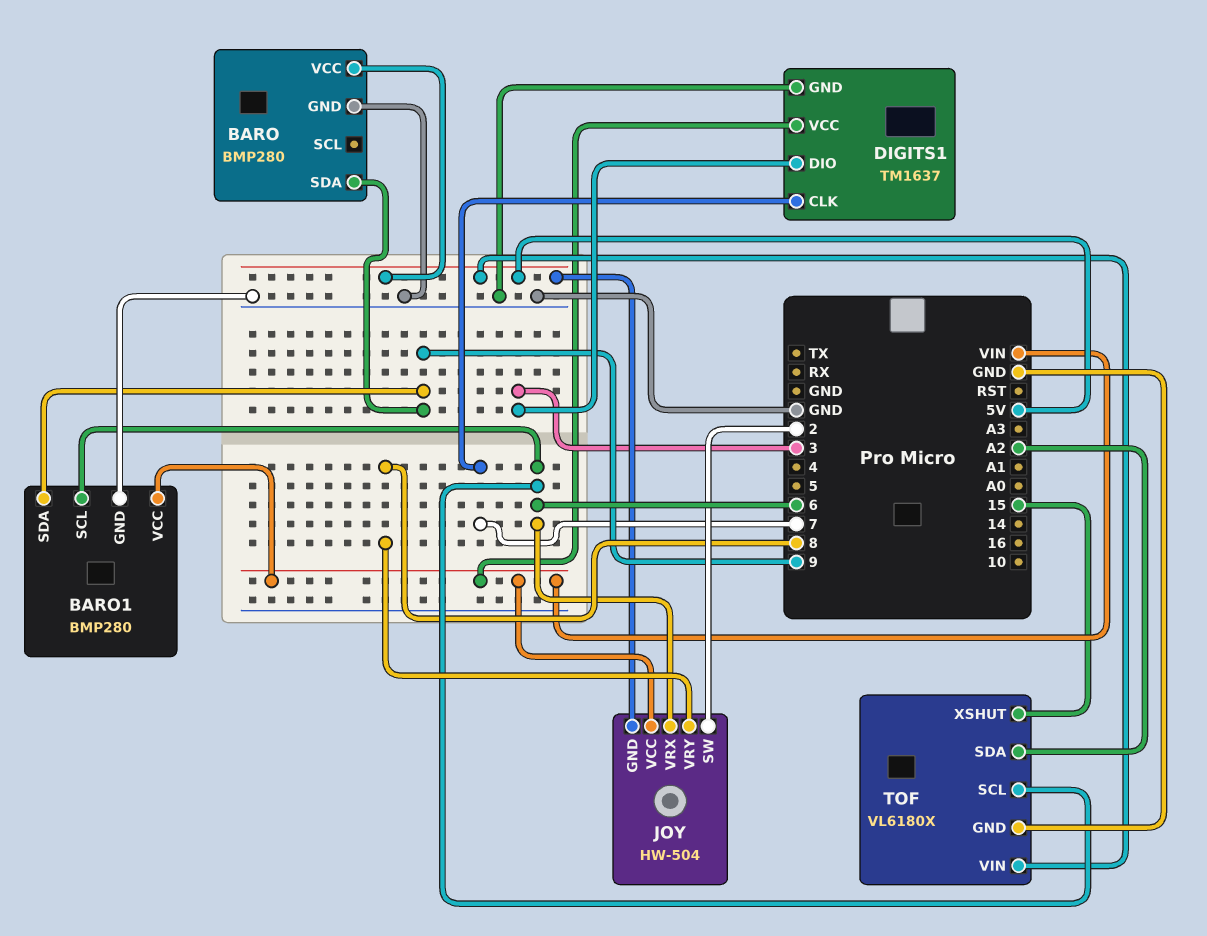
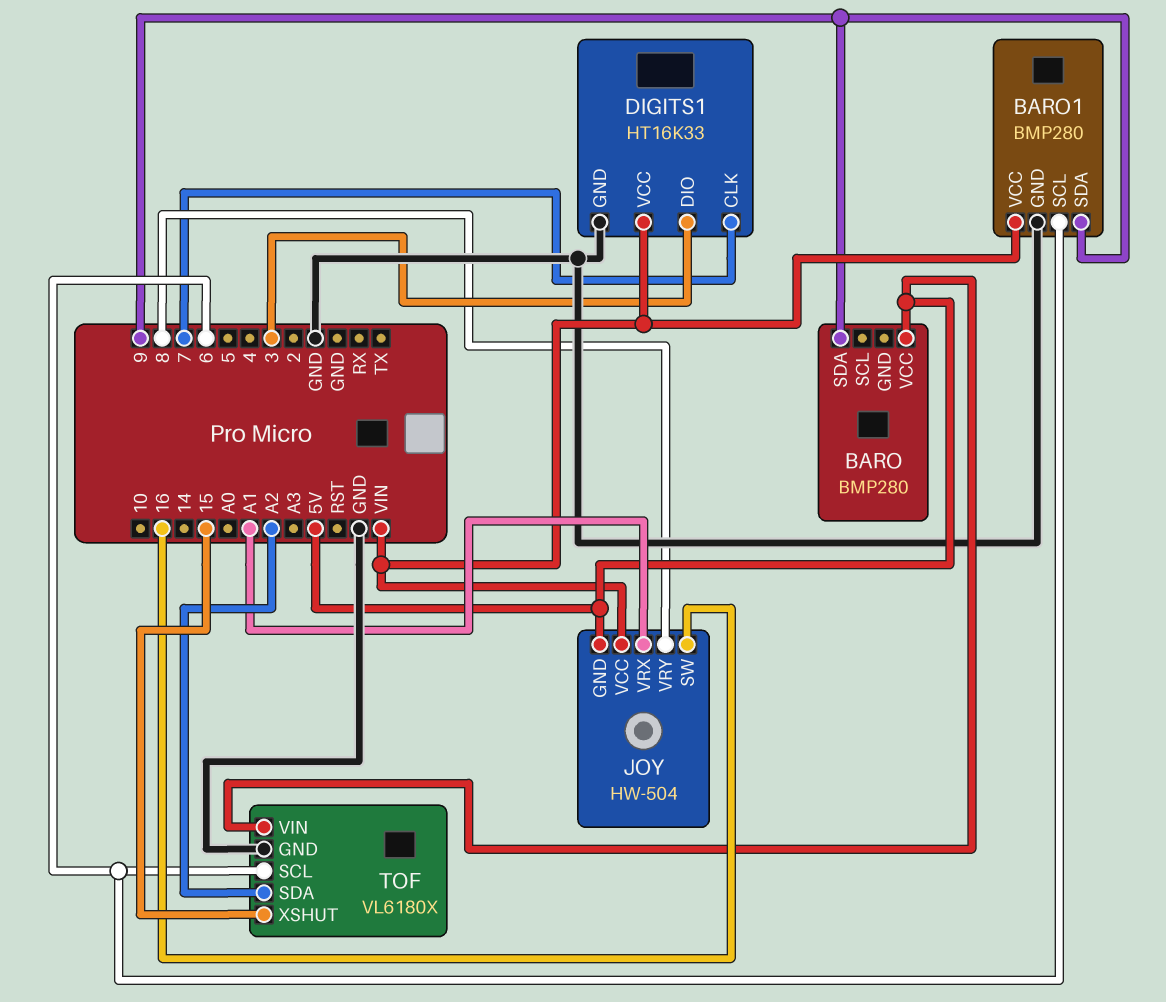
BARO pin GND: GND -> none
DIGITS1: TM1637 -> HT16K33
JOY pin SW: 2 -> 16
JOY pin VRX: 6 -> A1

